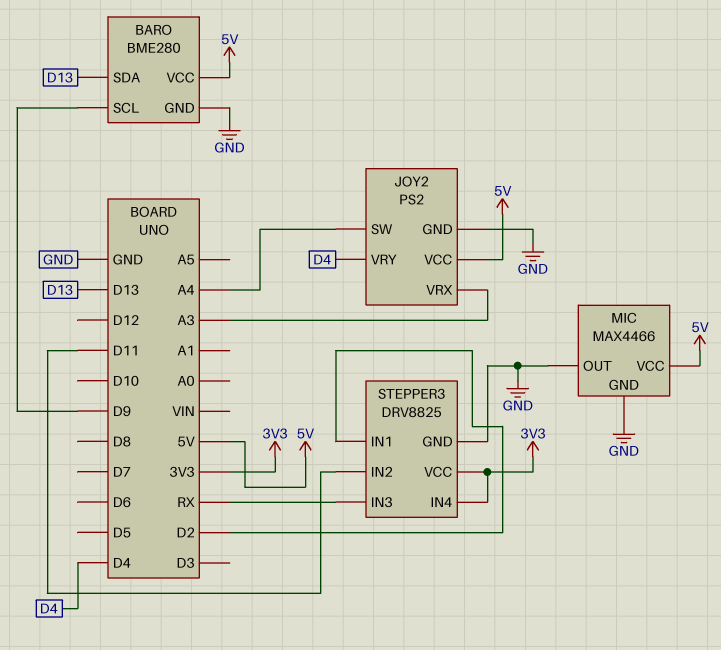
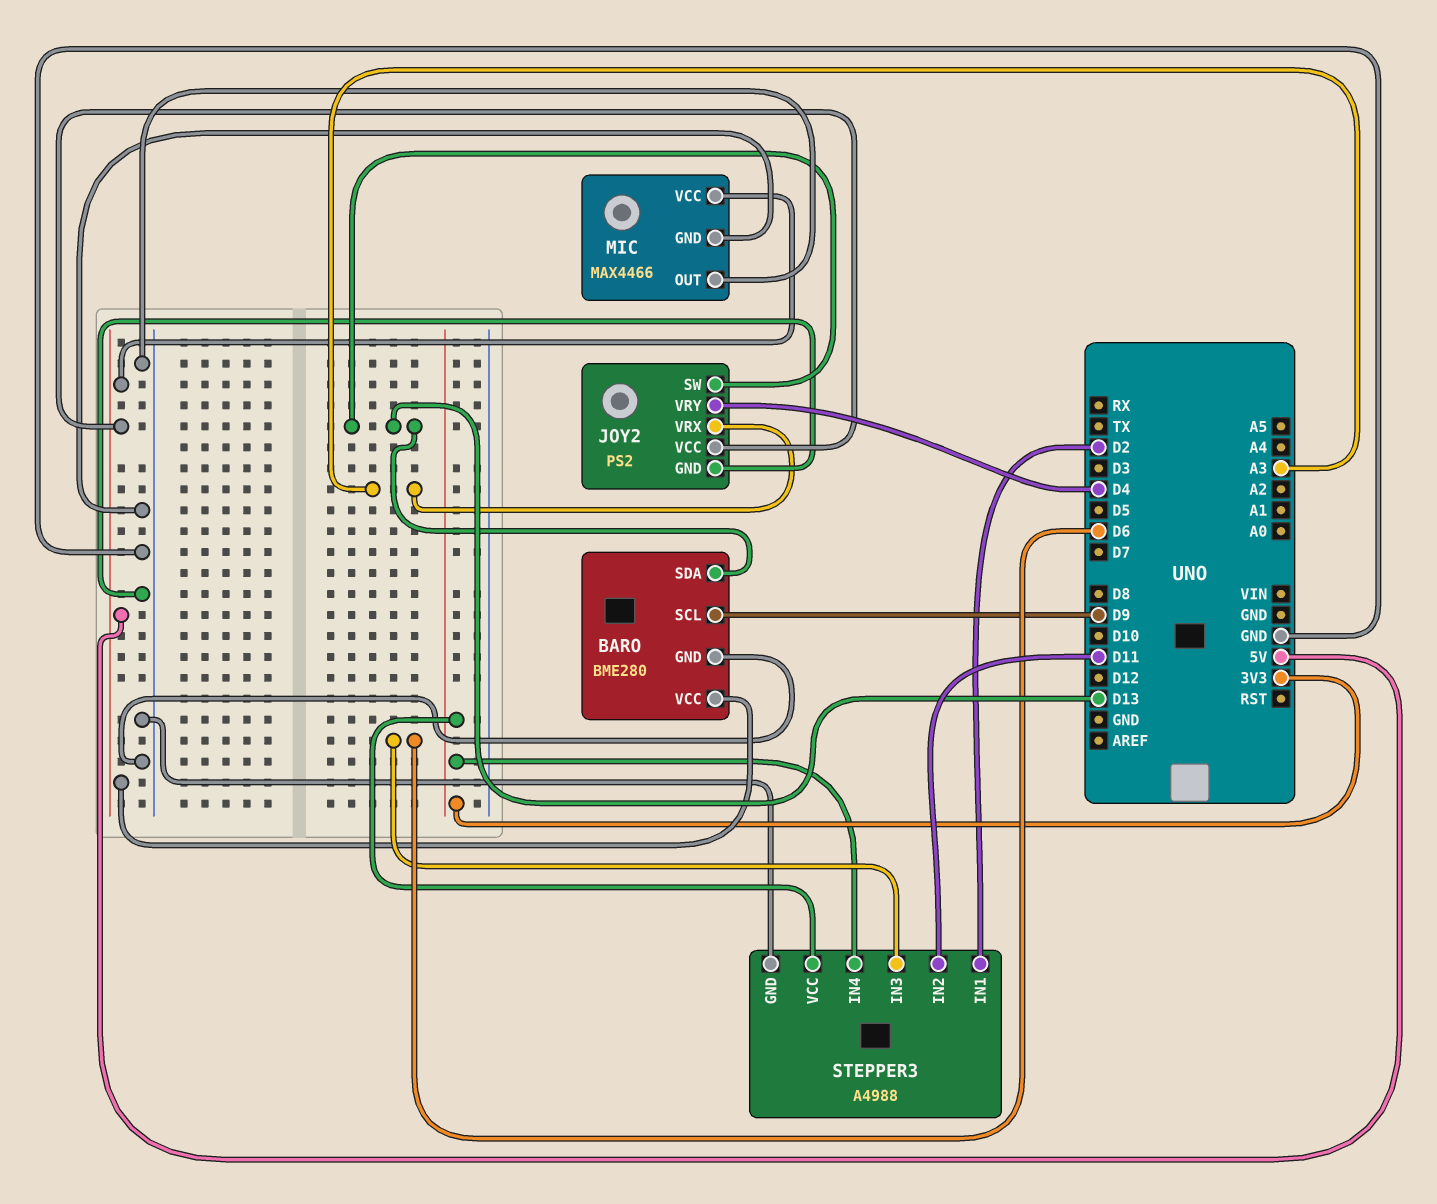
JOY2 pin SW: A4 -> D13
STEPPER3: DRV8825 -> A4988
STEPPER3 pin IN3: RX -> D6

